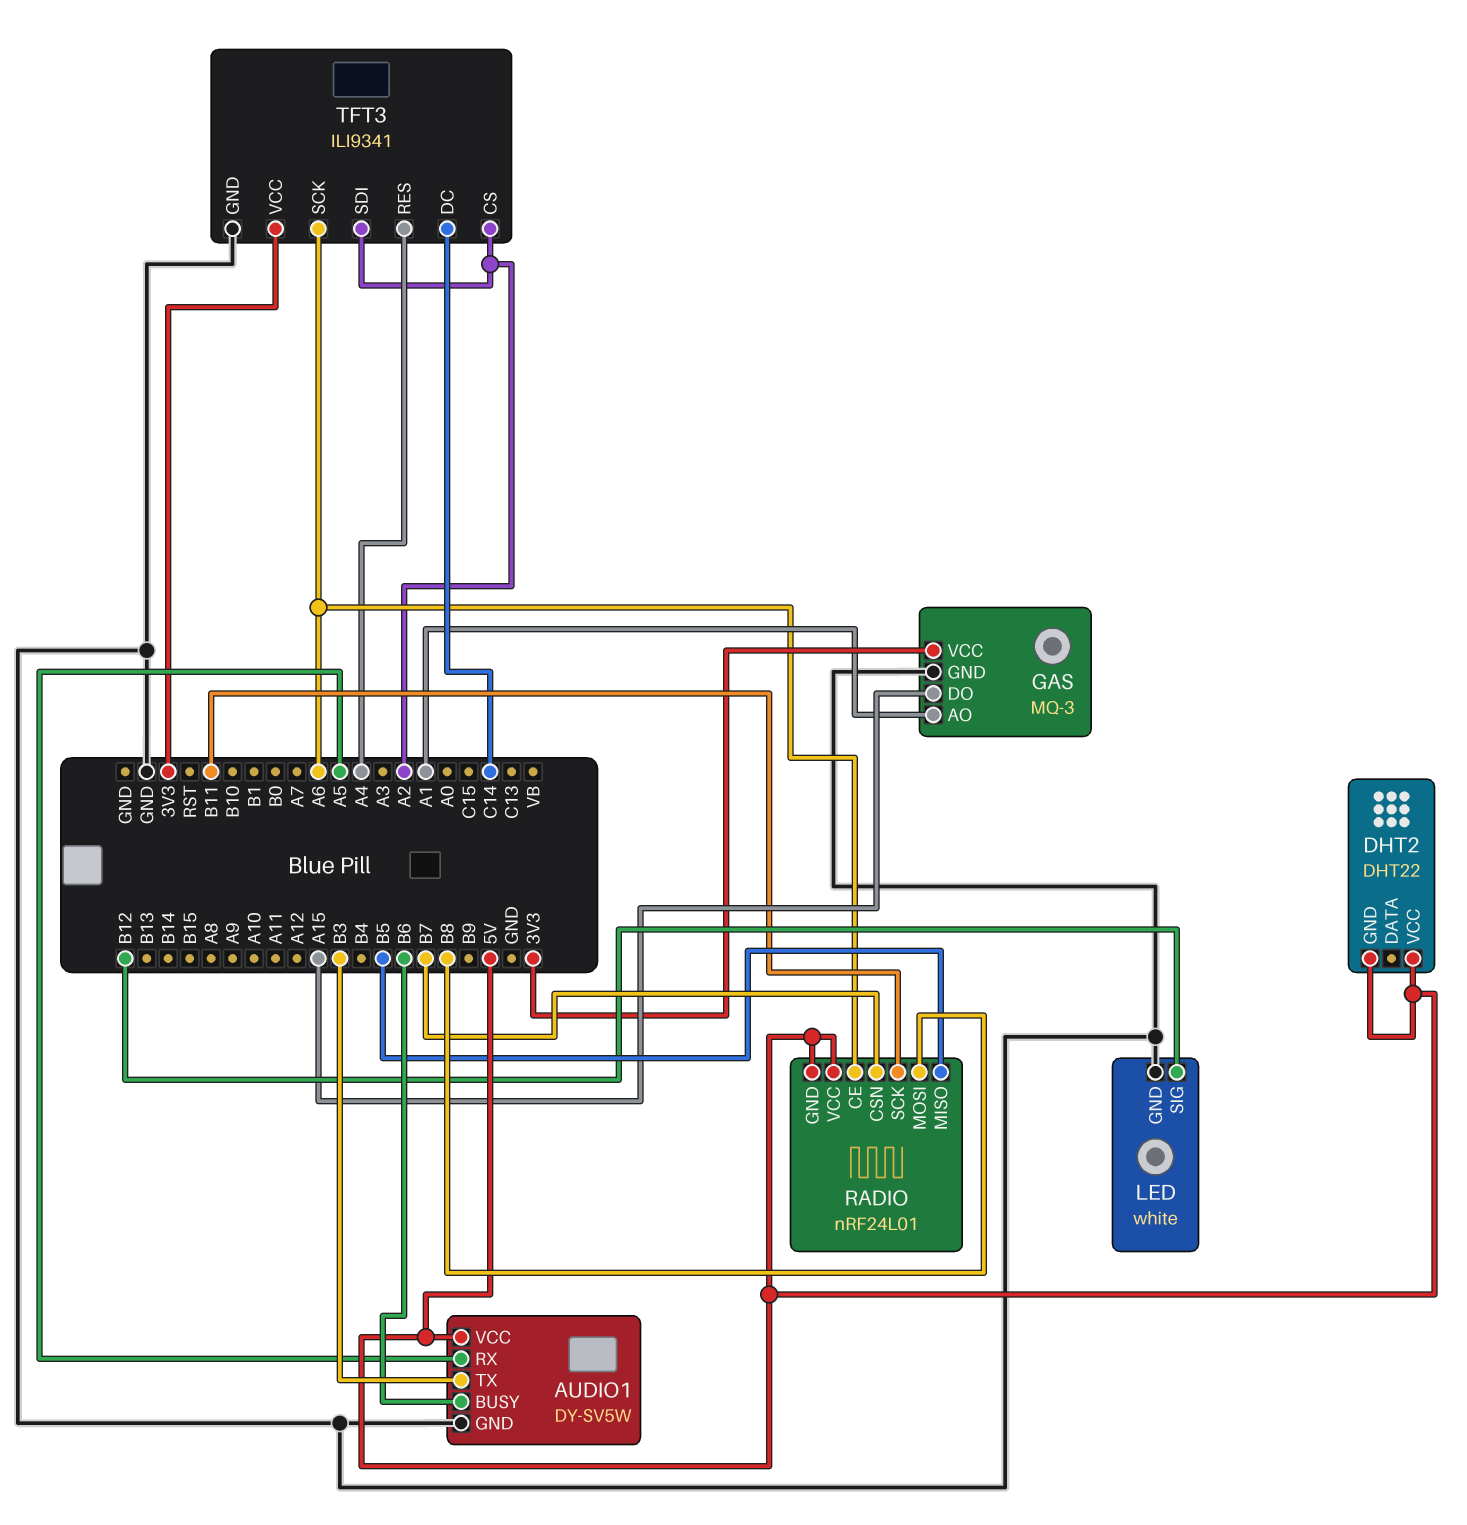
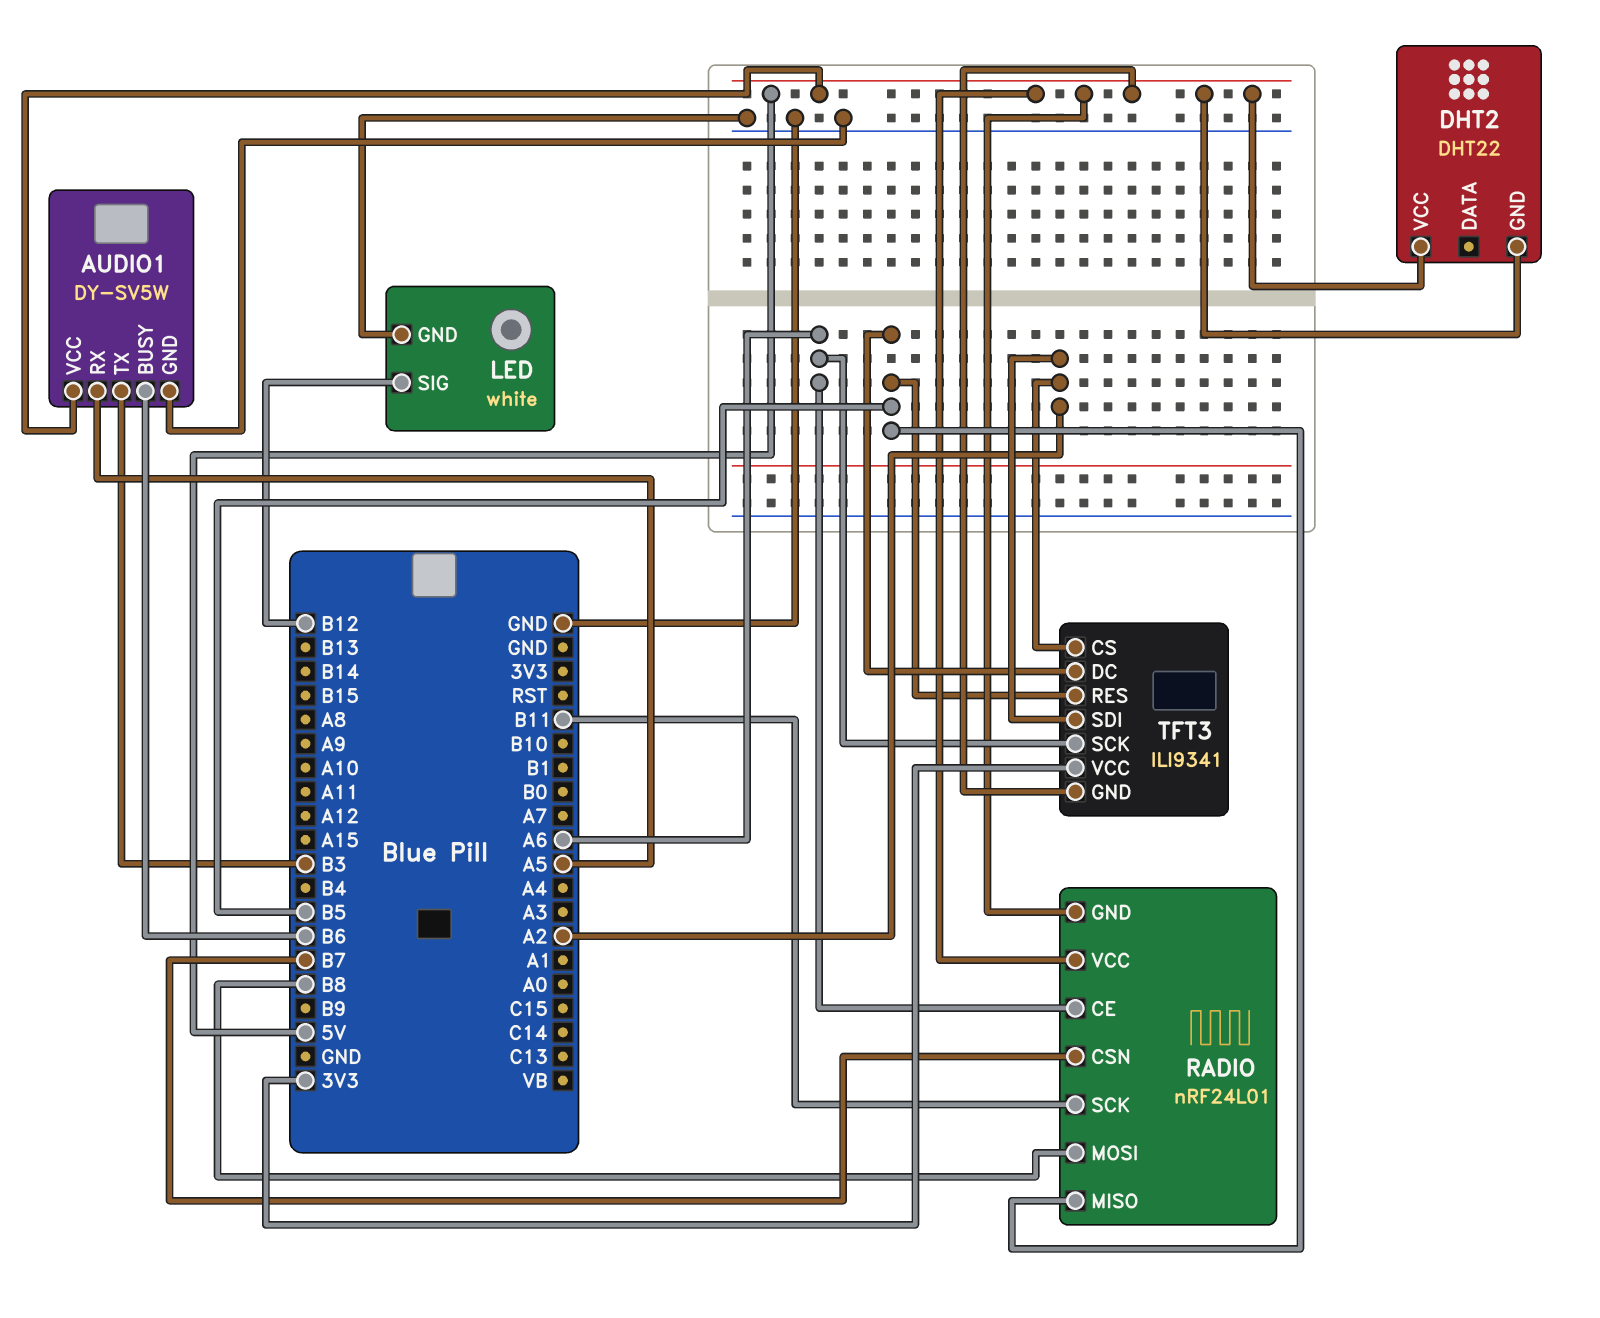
GAS: MQ-3 -> none
GAS pin AO: A1 -> none
GAS pin DO: A15 -> none
GAS pin GND: GND -> none
GAS pin VCC: 3V3 -> none
TFT3 pin DC: C14 -> B5
TFT3 pin GND: GND -> 5V
TFT3 pin RES: A4 -> B5

